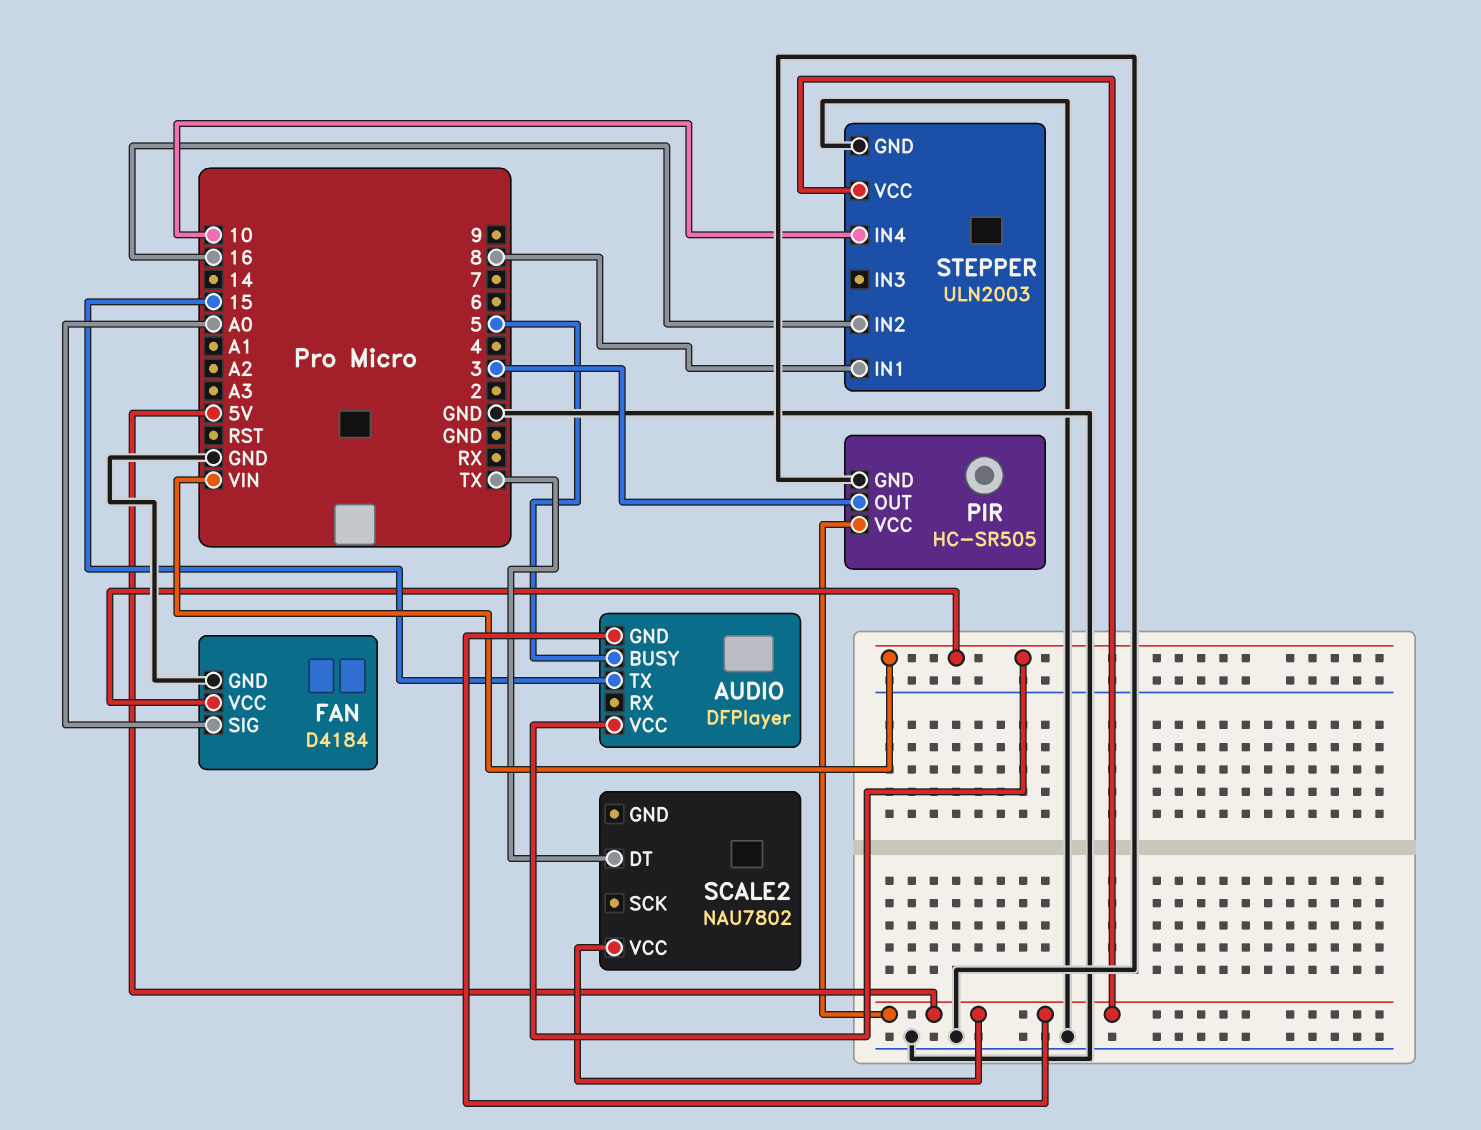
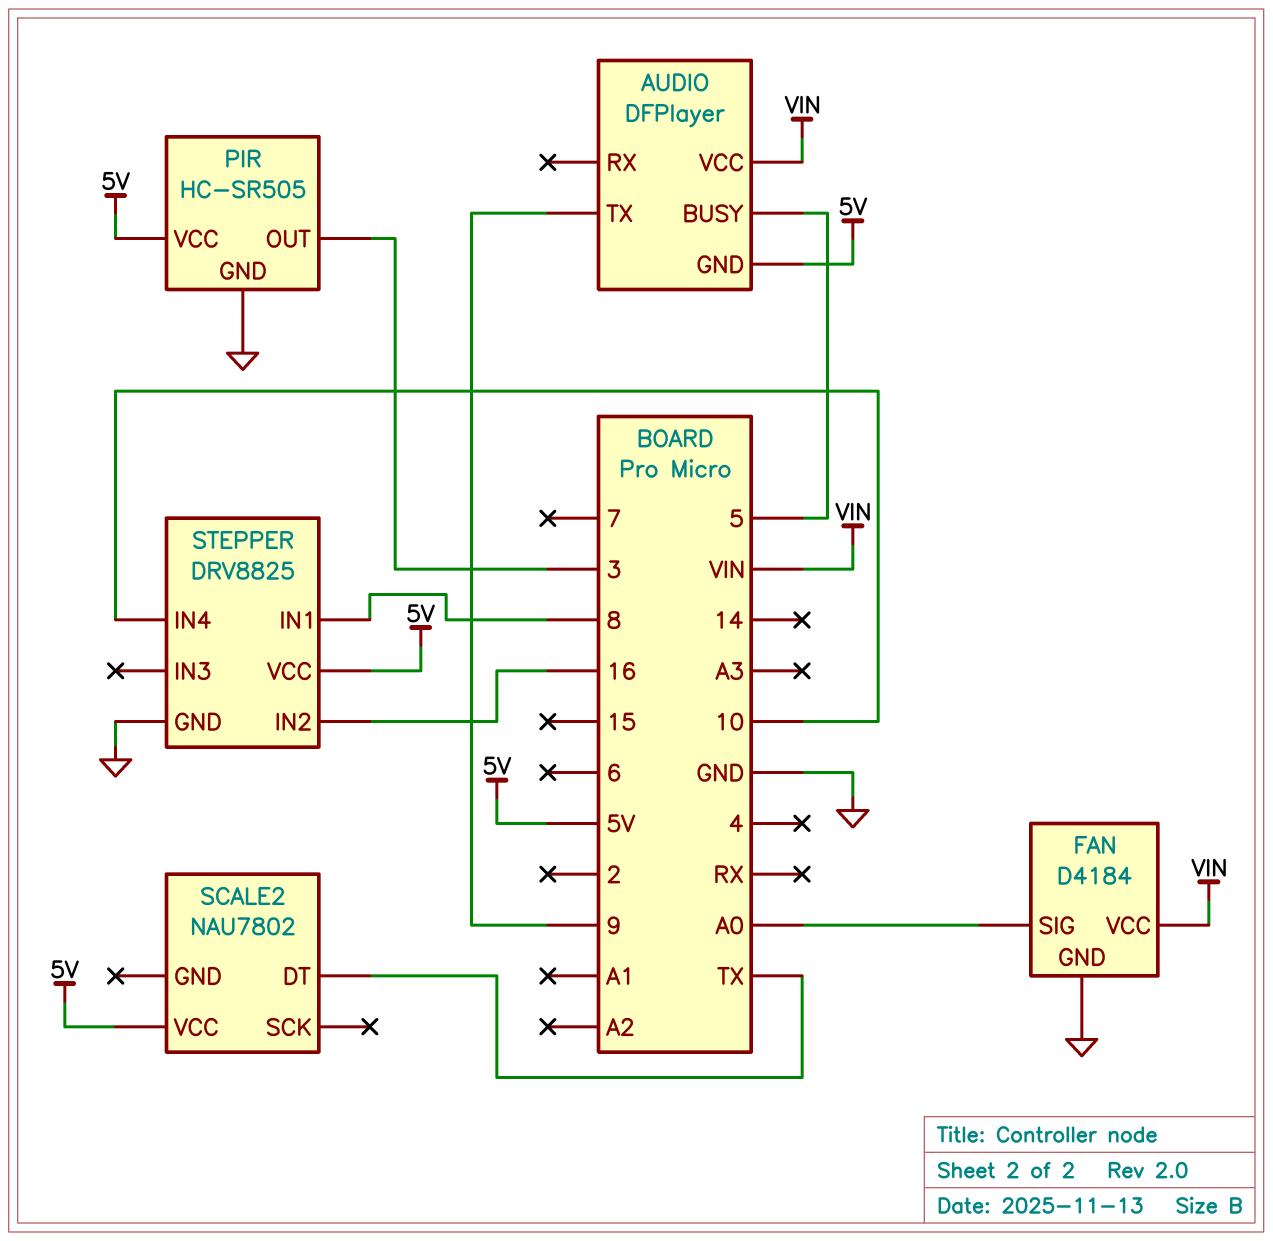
AUDIO pin TX: 15 -> 9
STEPPER: ULN2003 -> DRV8825

